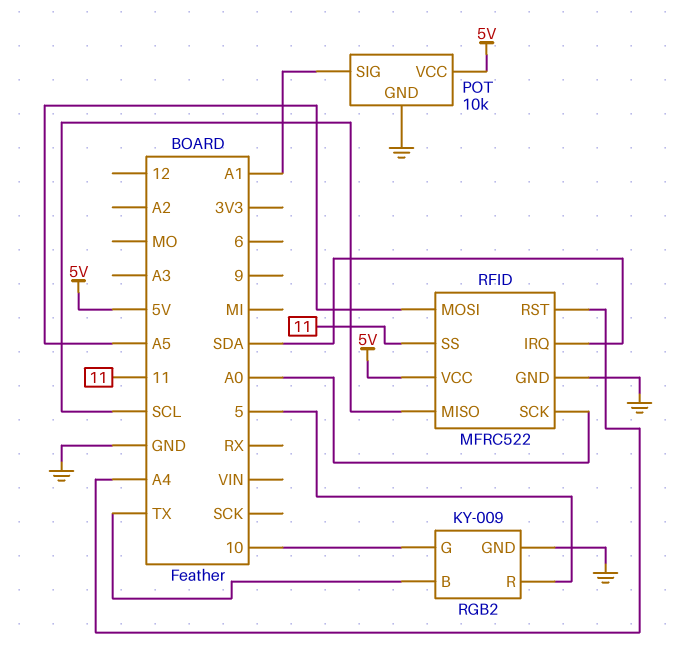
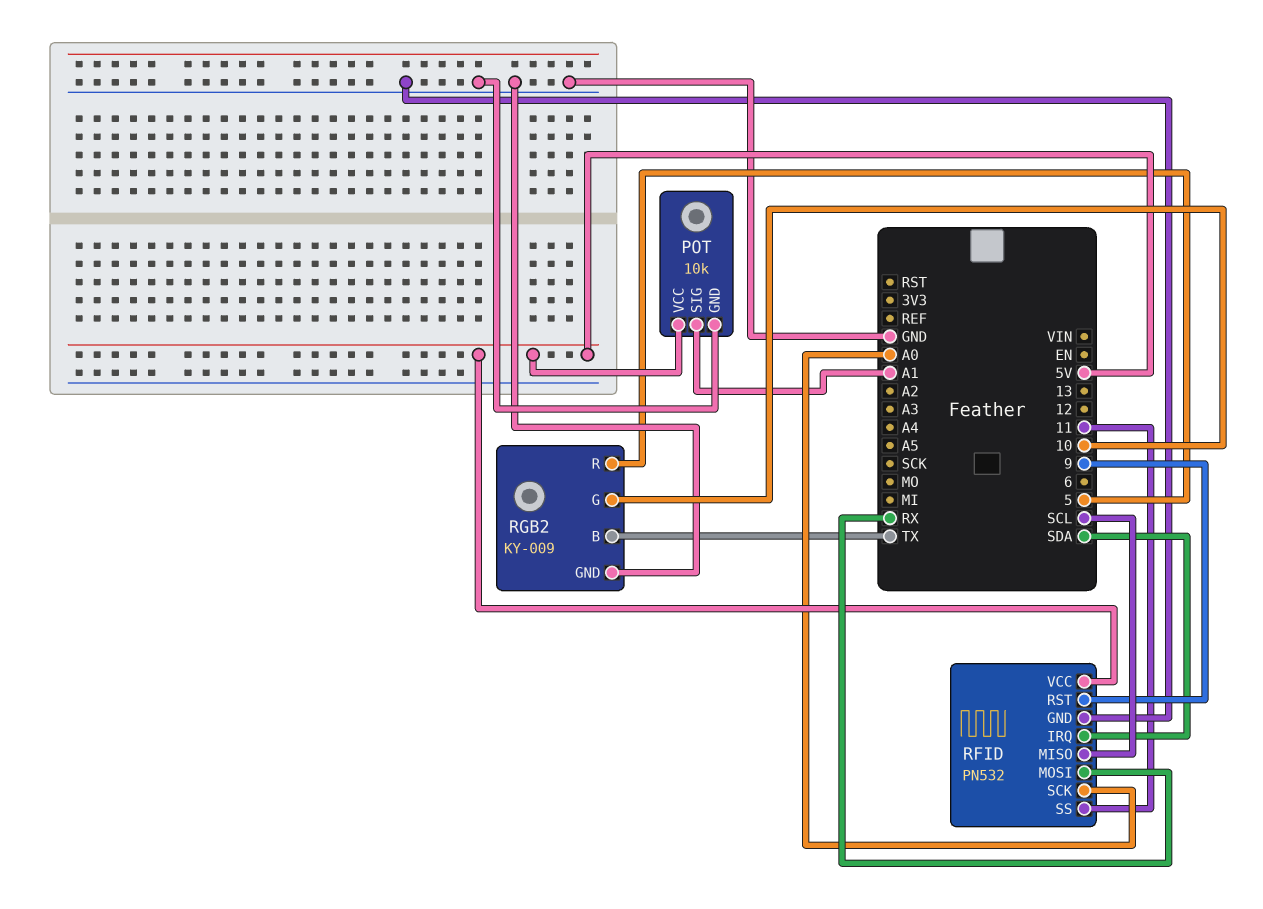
RFID: MFRC522 -> PN532
RFID pin MOSI: A5 -> RX
RFID pin RST: A4 -> 9

